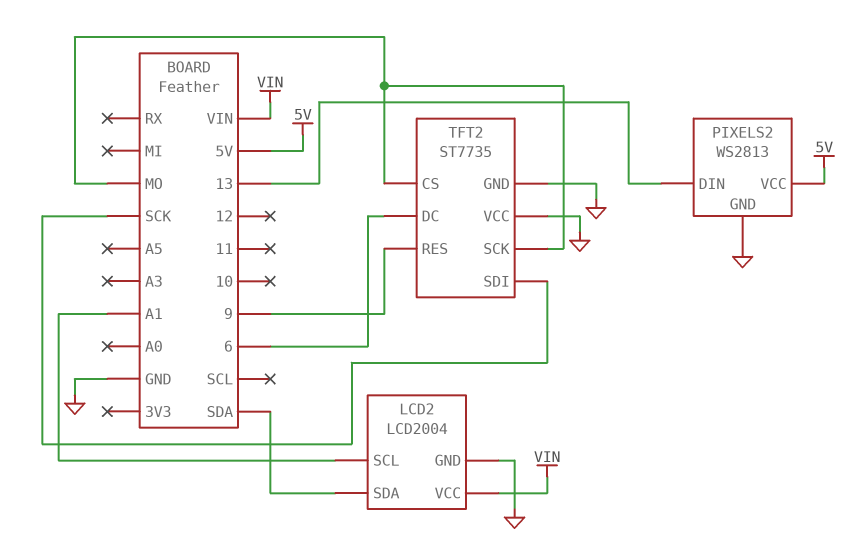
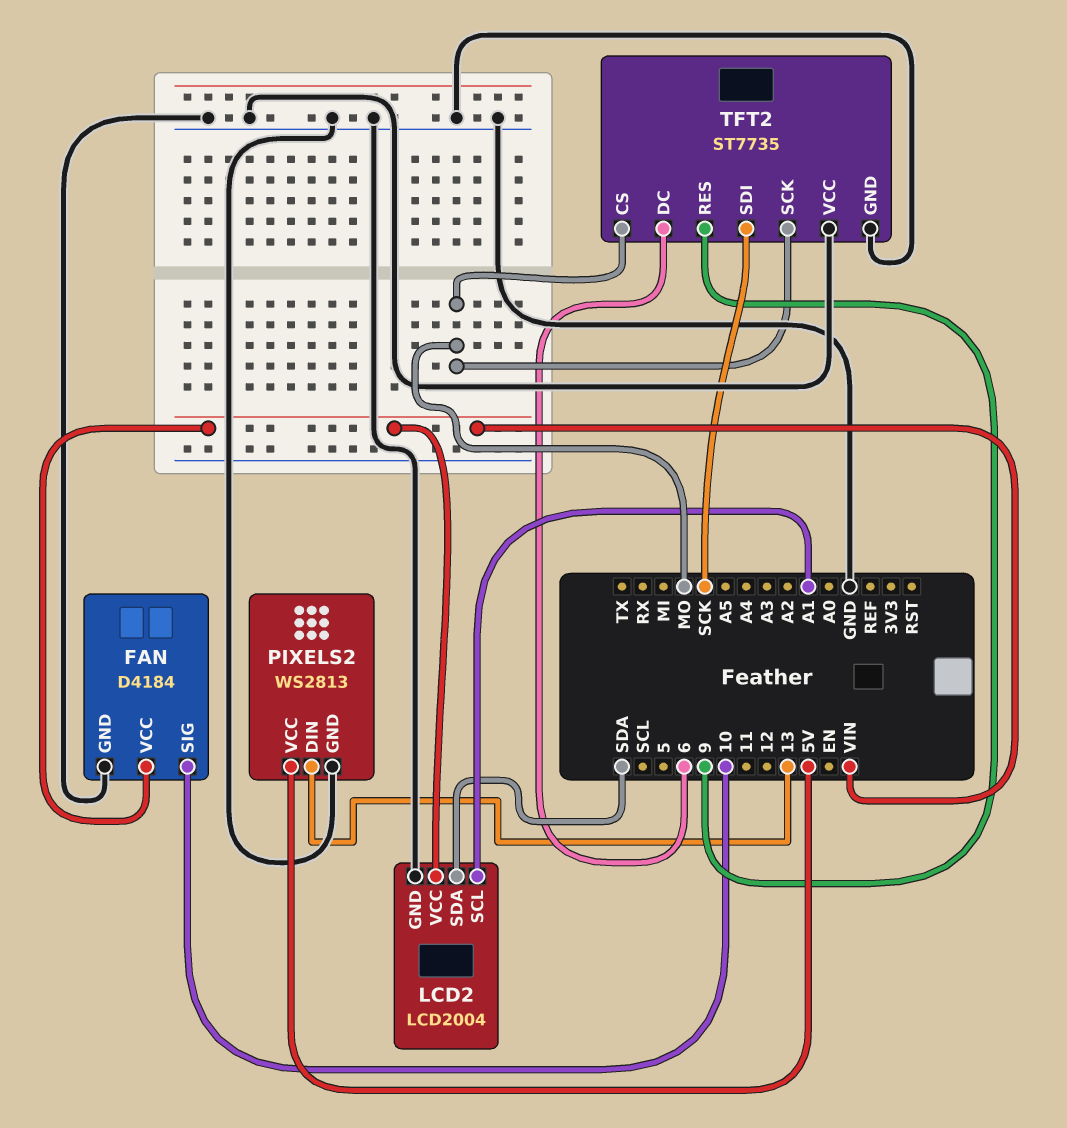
FAN: none -> D4184
FAN pin GND: none -> GND
FAN pin SIG: none -> 10
FAN pin VCC: none -> VIN

